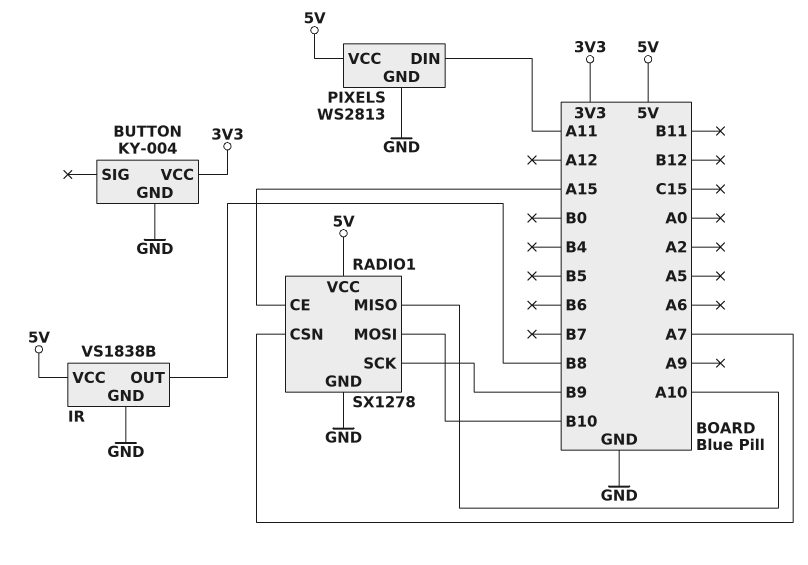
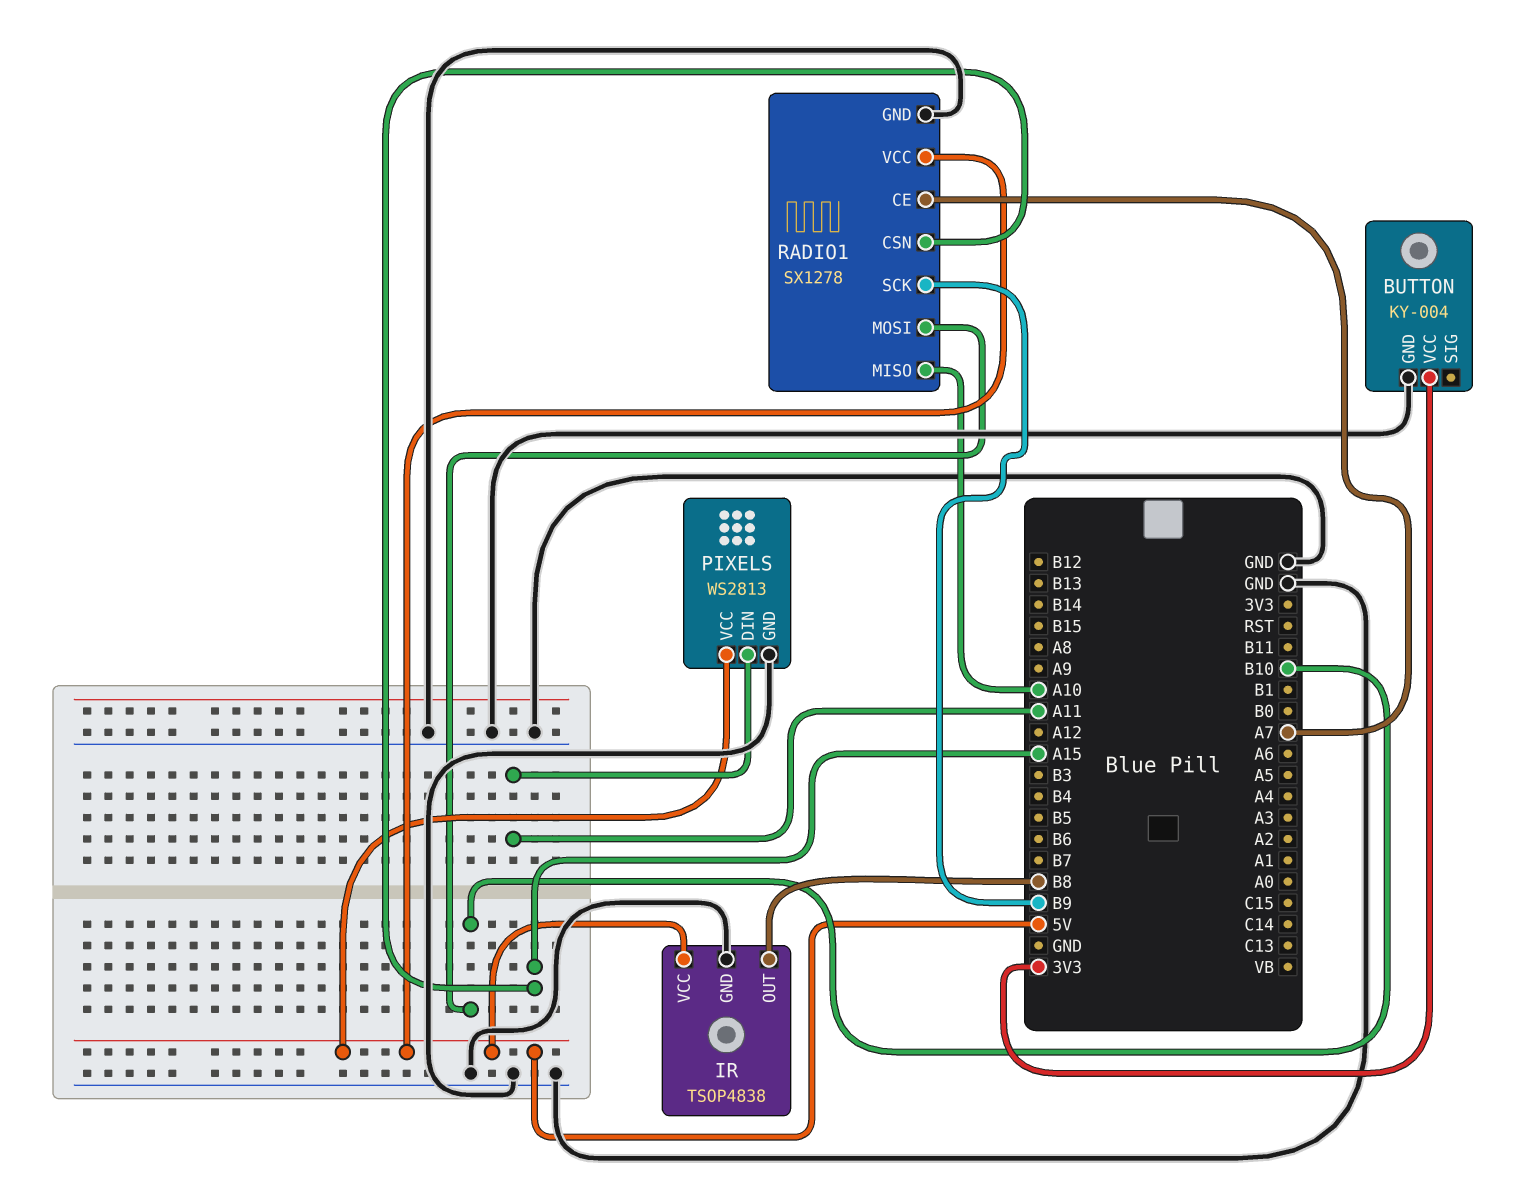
IR: VS1838B -> TSOP4838
RADIO1 pin CE: A15 -> A7
RADIO1 pin CSN: A7 -> A15

